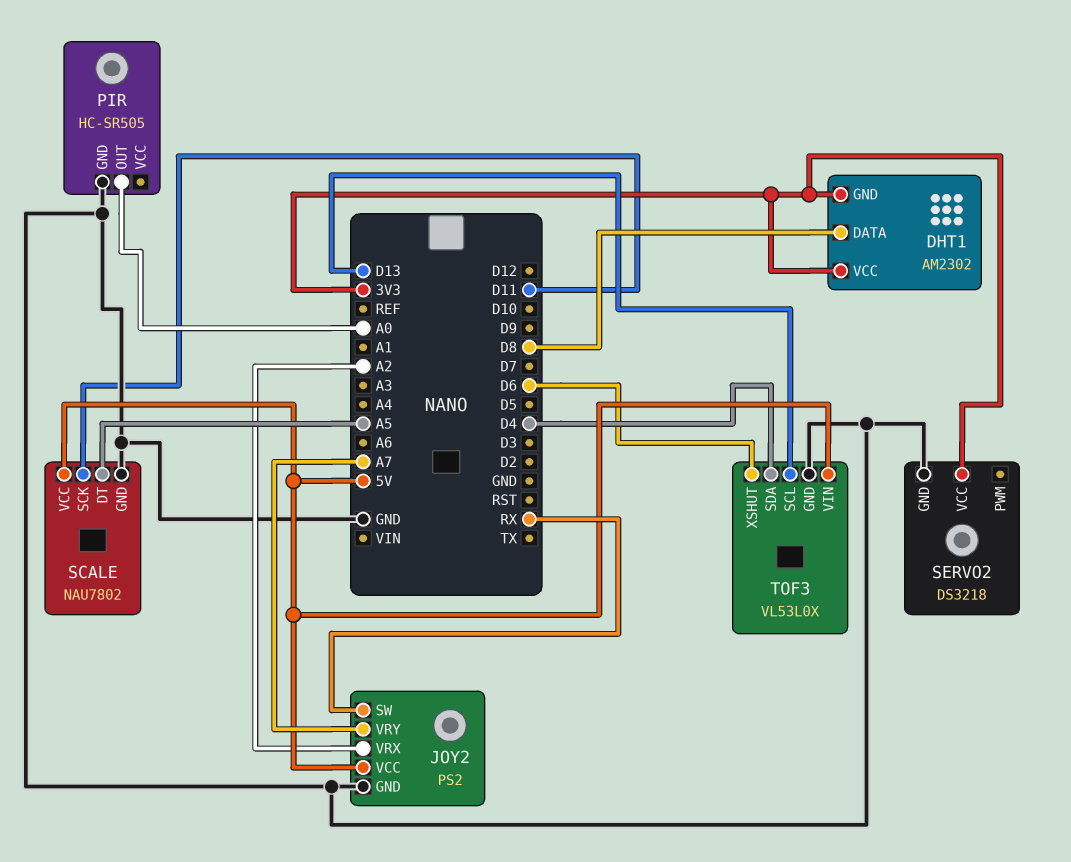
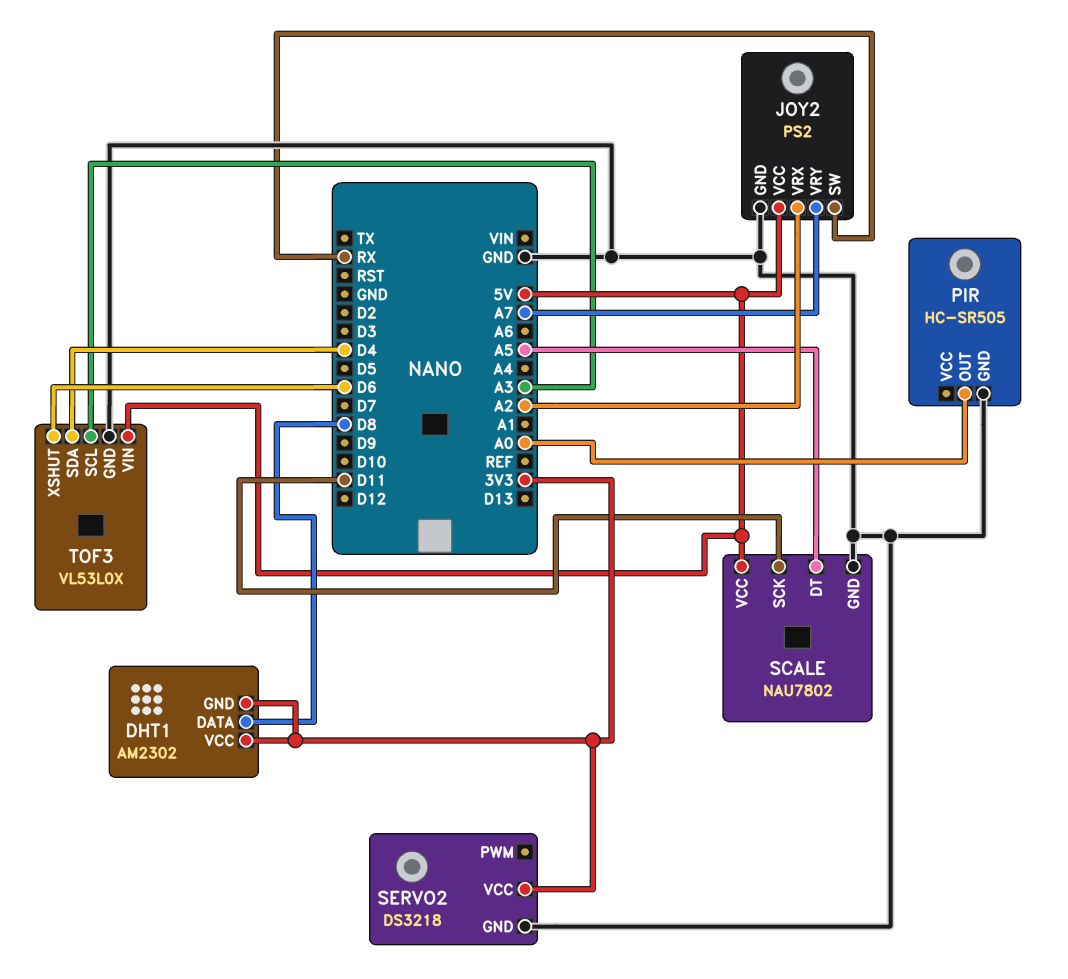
TOF3 pin SCL: D13 -> A3

